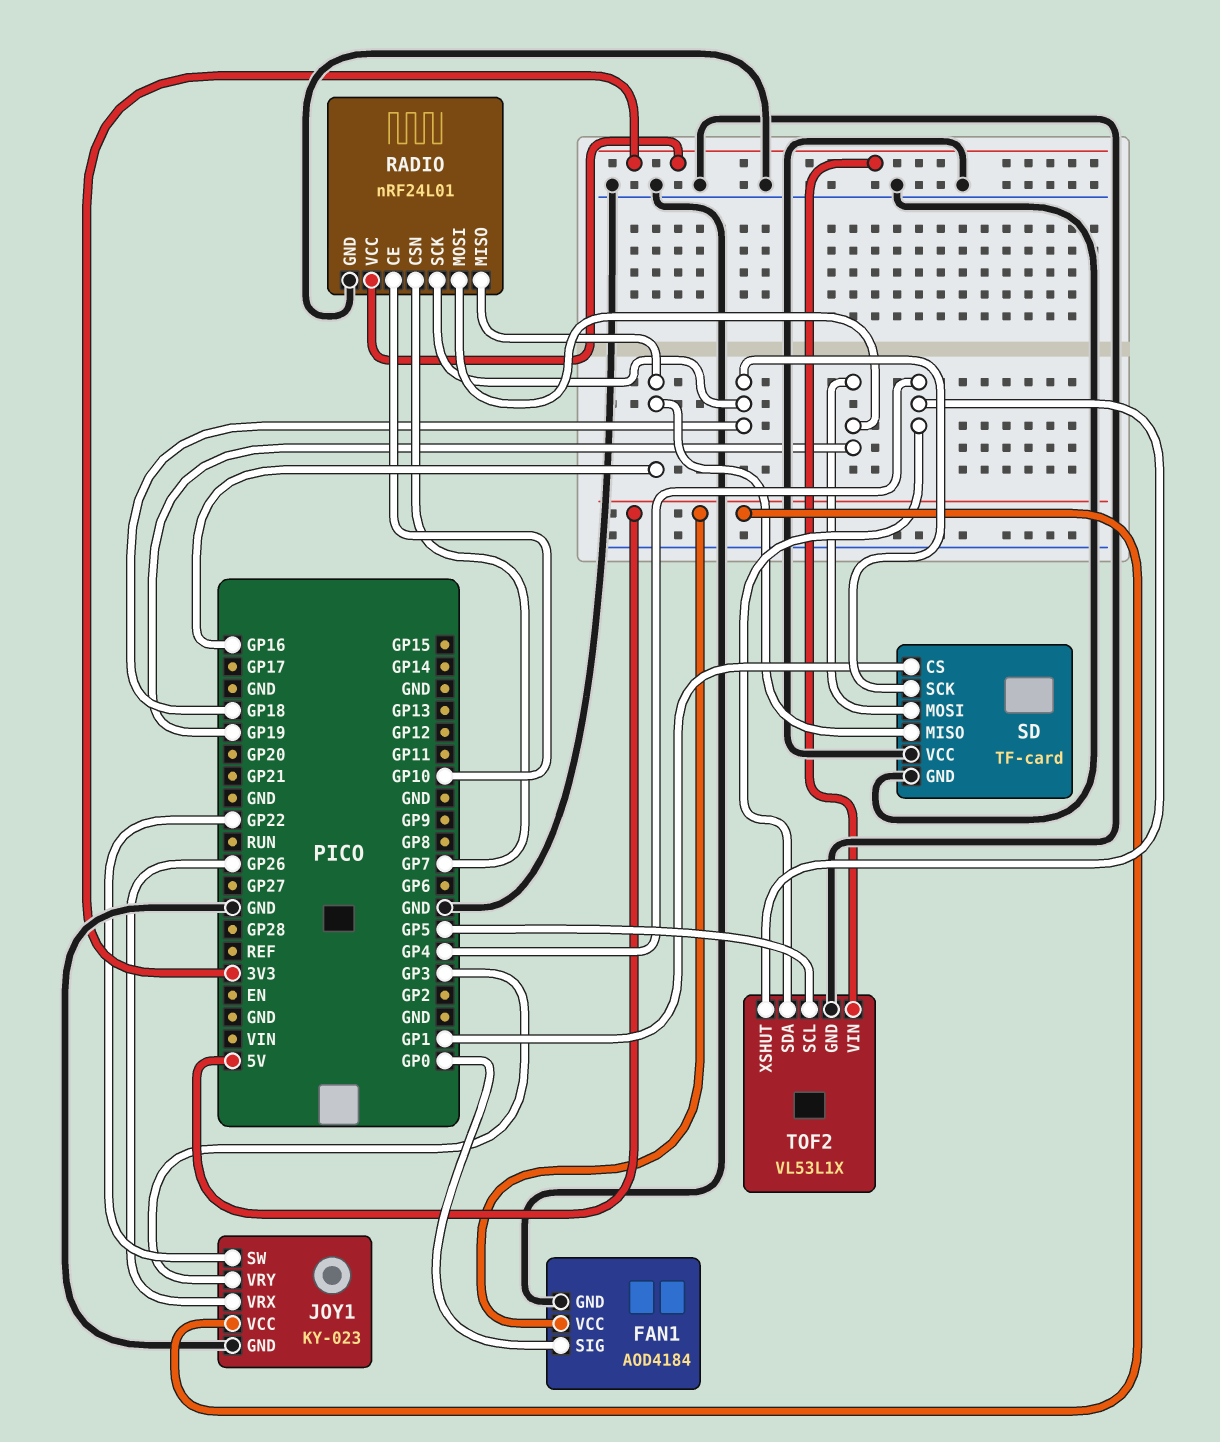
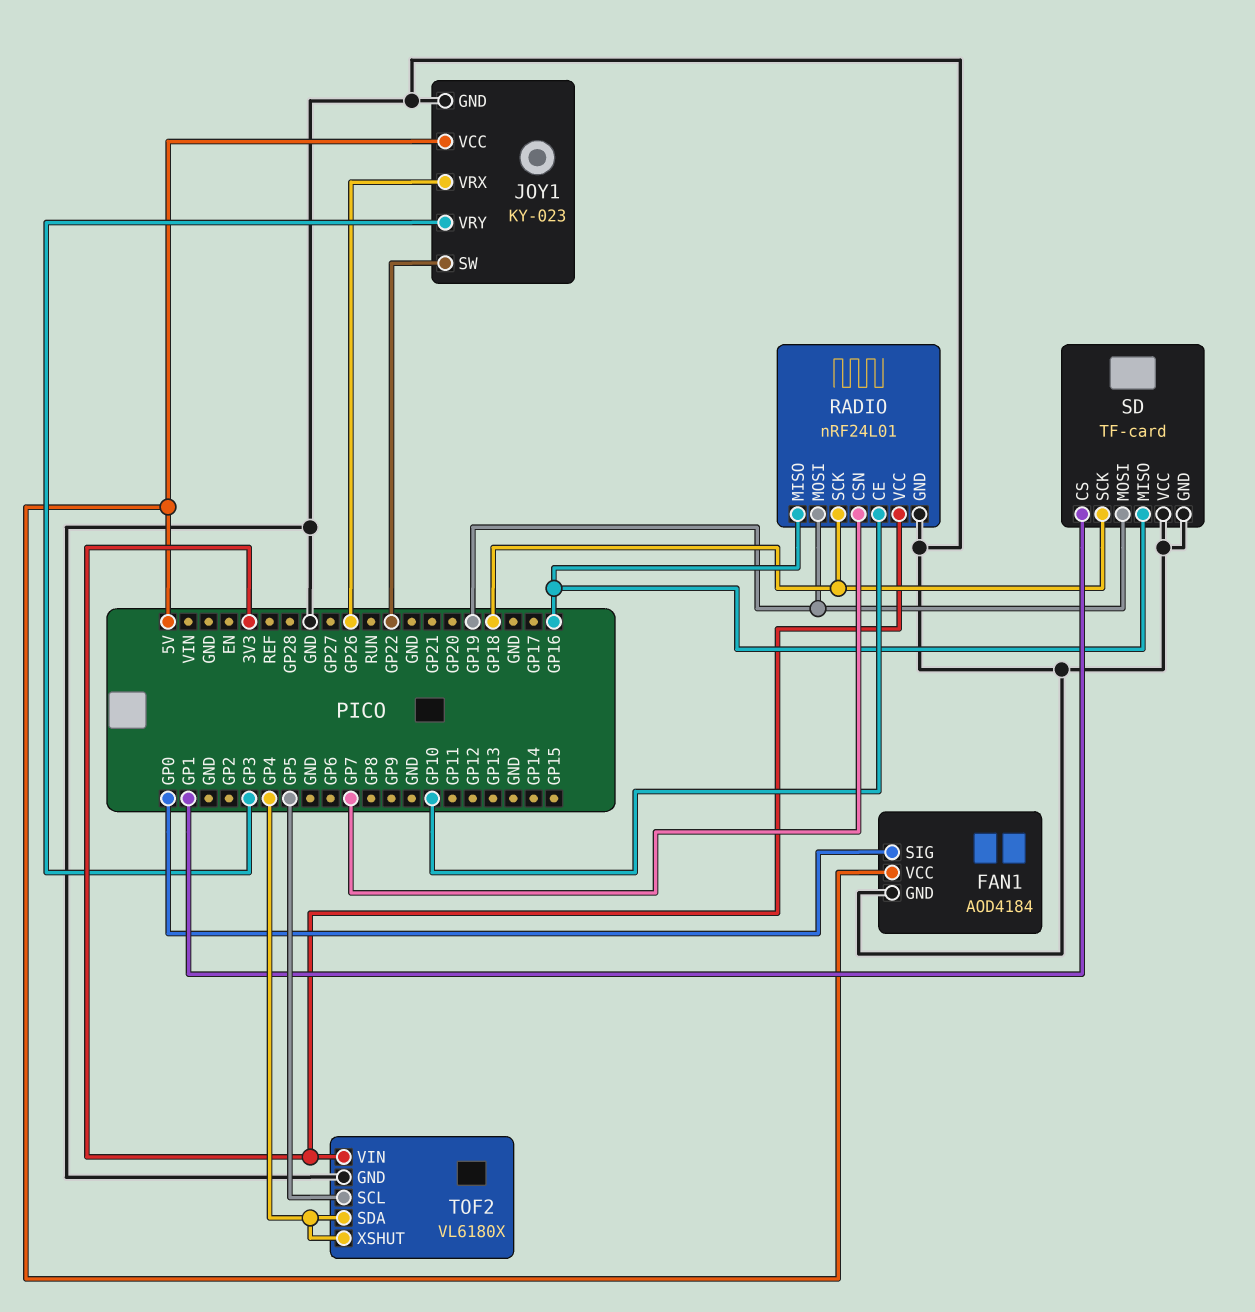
TOF2: VL53L1X -> VL6180X

